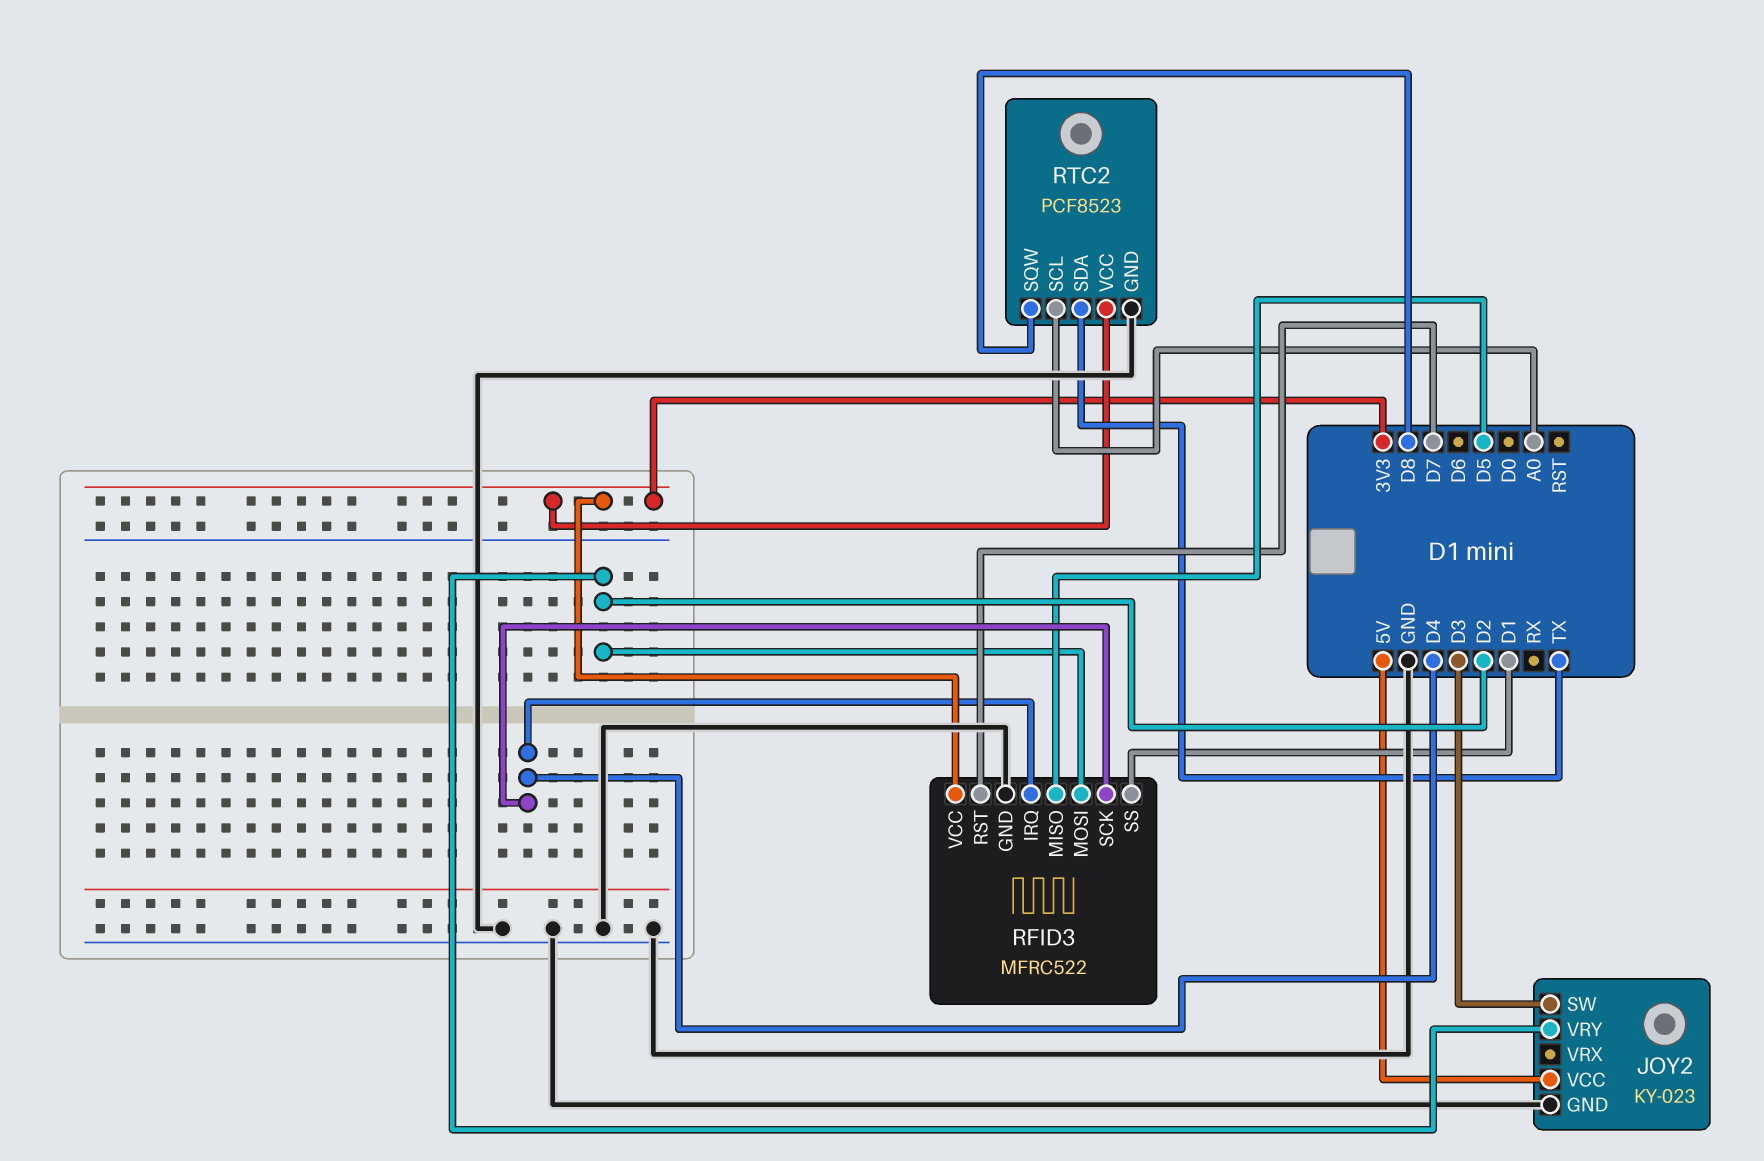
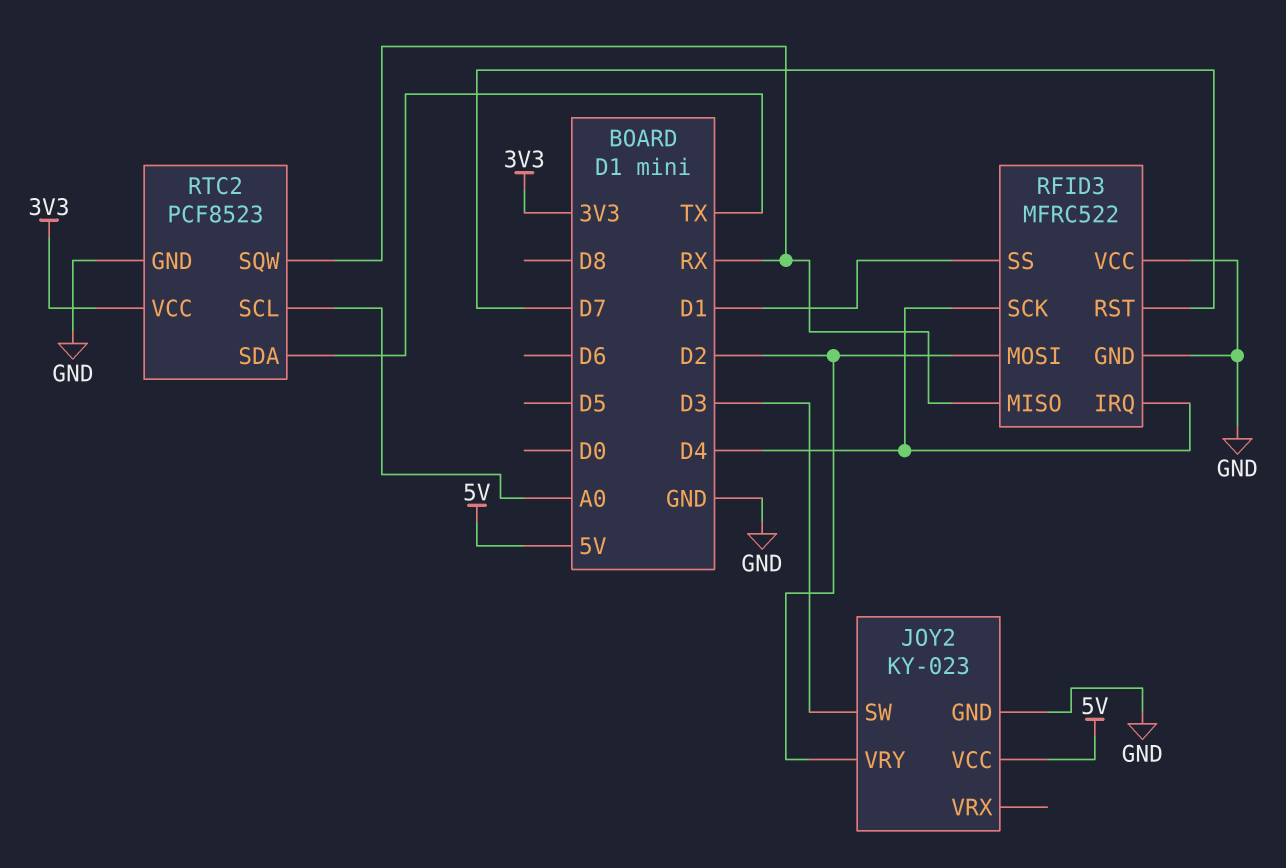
RFID3 pin MISO: D5 -> RX
RFID3 pin VCC: 3V3 -> GND
RTC2 pin SQW: D8 -> RX

